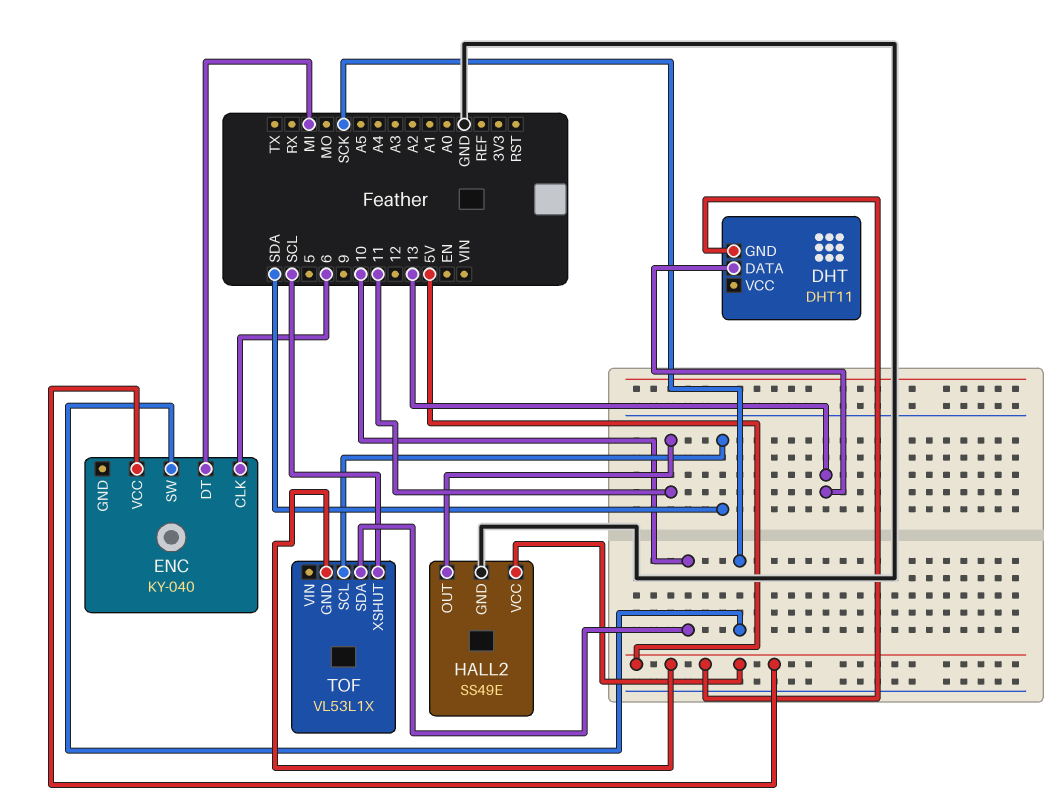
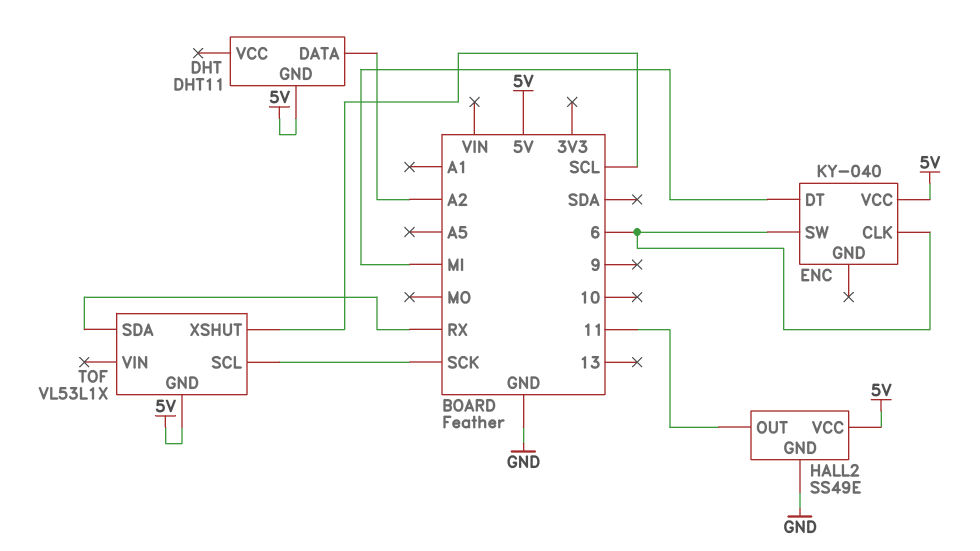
DHT pin DATA: 13 -> A2
ENC pin SW: SCK -> 6
TOF pin SCL: SDA -> SCK
TOF pin SDA: 10 -> RX

